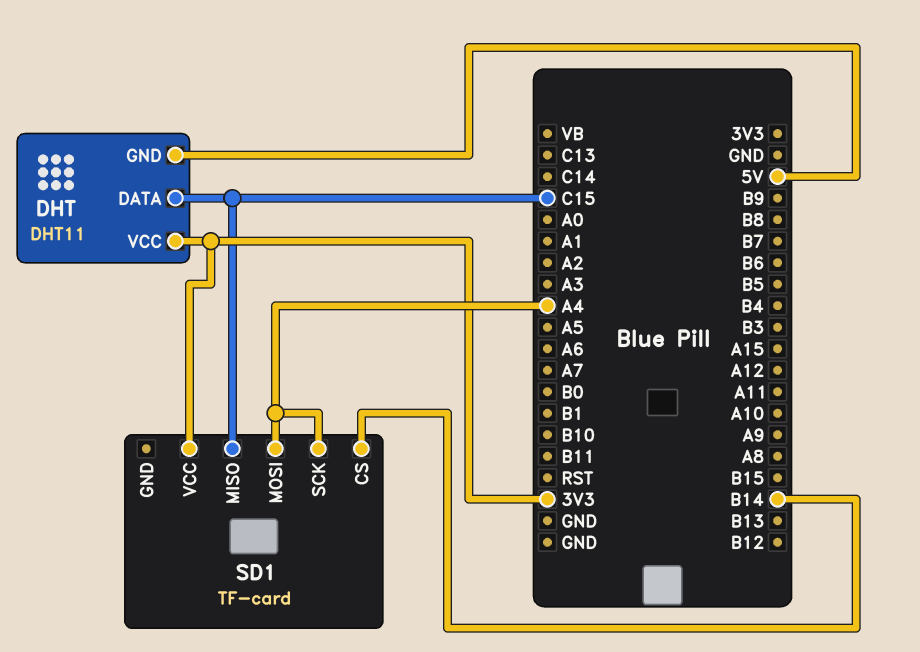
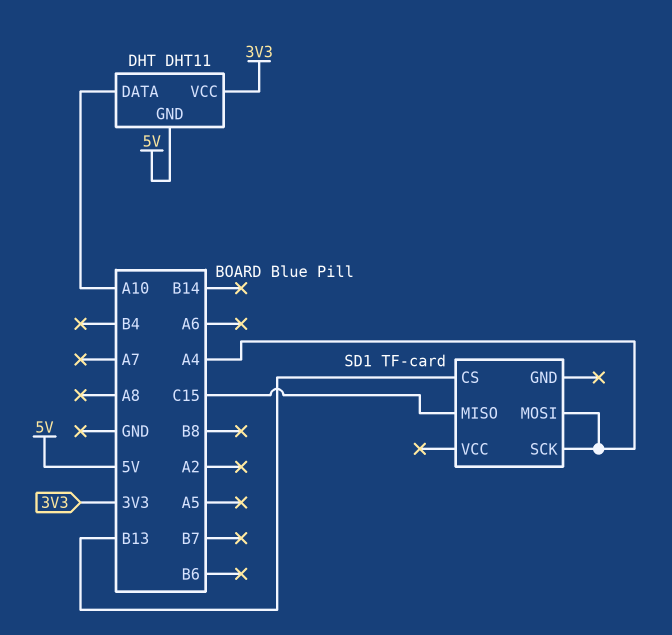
DHT pin DATA: C15 -> A10
SD1 pin CS: B14 -> B13
SD1 pin VCC: 3V3 -> none

